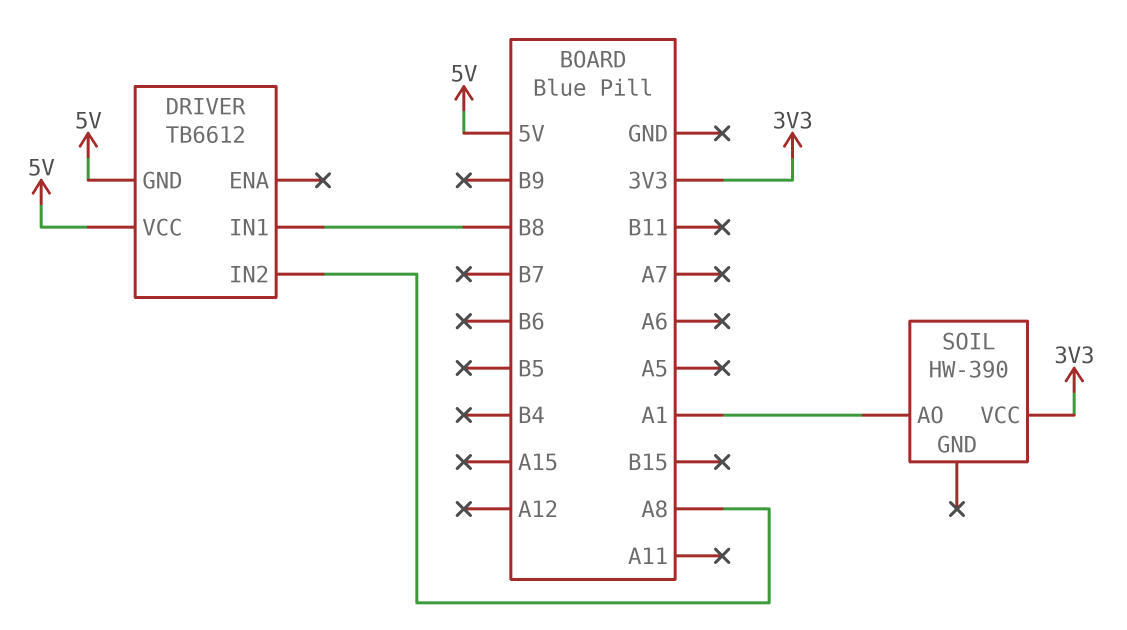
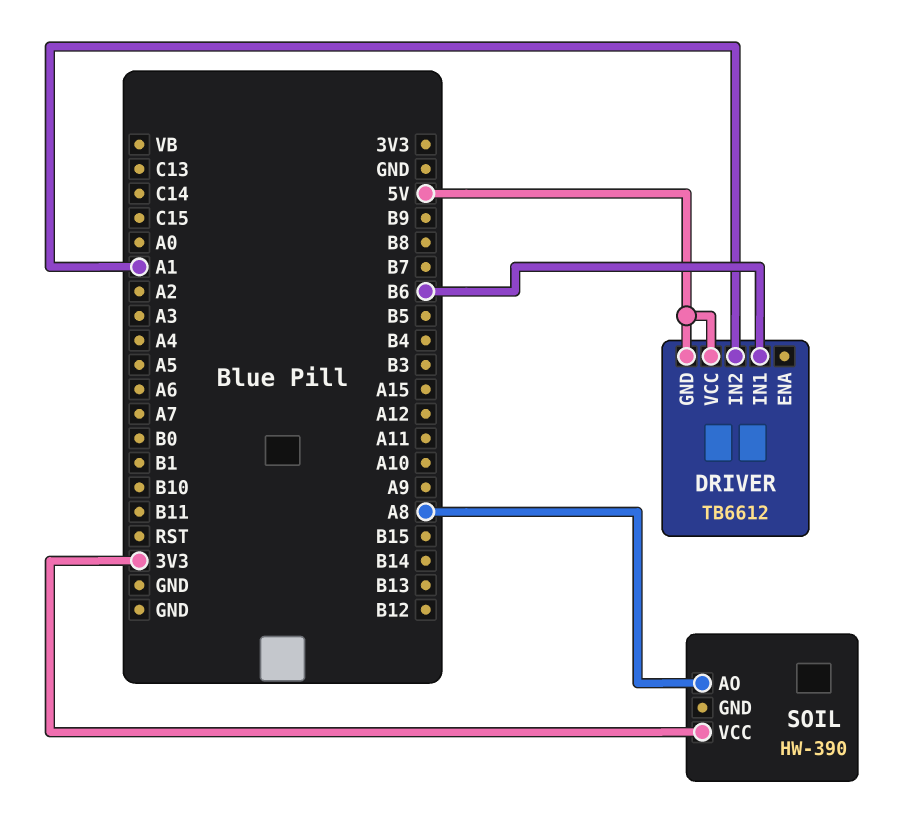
DRIVER pin IN1: B8 -> B6
DRIVER pin IN2: A8 -> A1
SOIL pin AO: A1 -> A8

